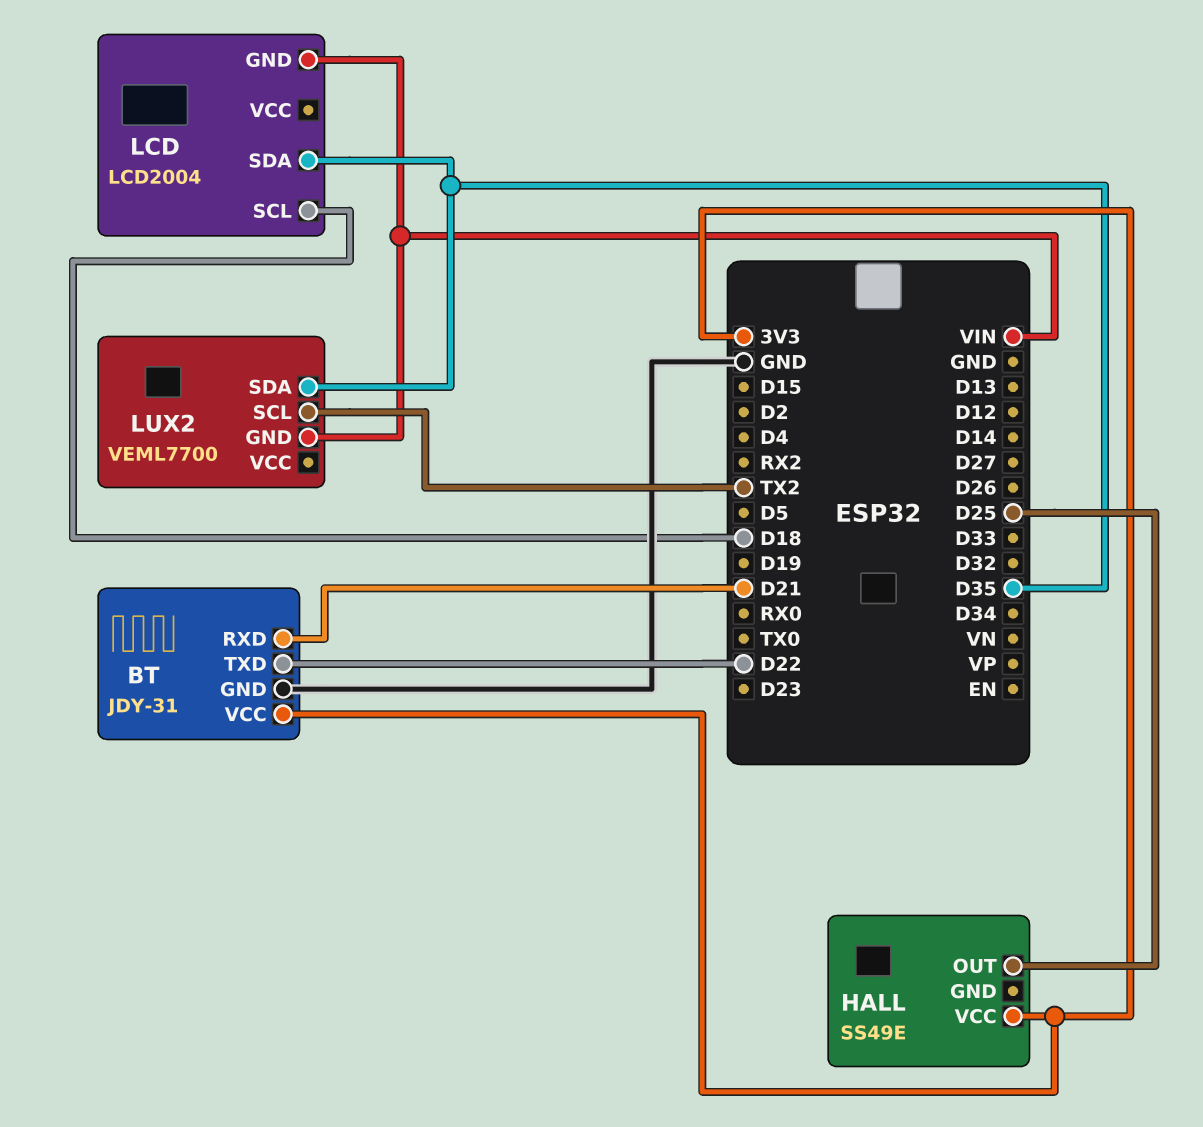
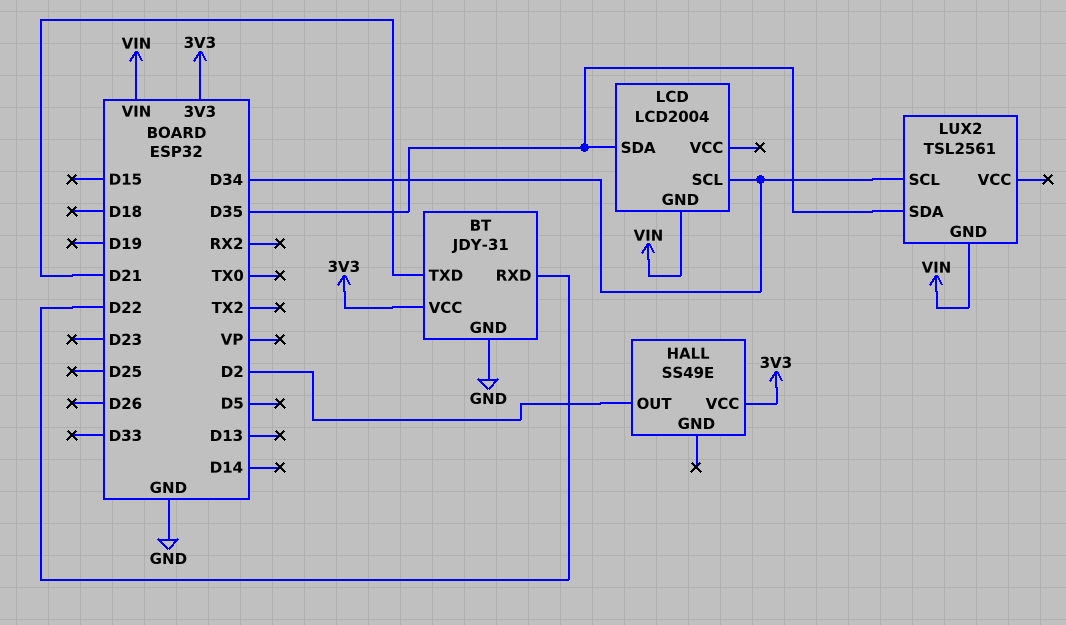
BT pin RXD: D21 -> D22
BT pin TXD: D22 -> D21
HALL pin OUT: D25 -> D2
LCD pin SCL: D18 -> D34
LUX2: VEML7700 -> TSL2561
LUX2 pin SCL: TX2 -> D34

